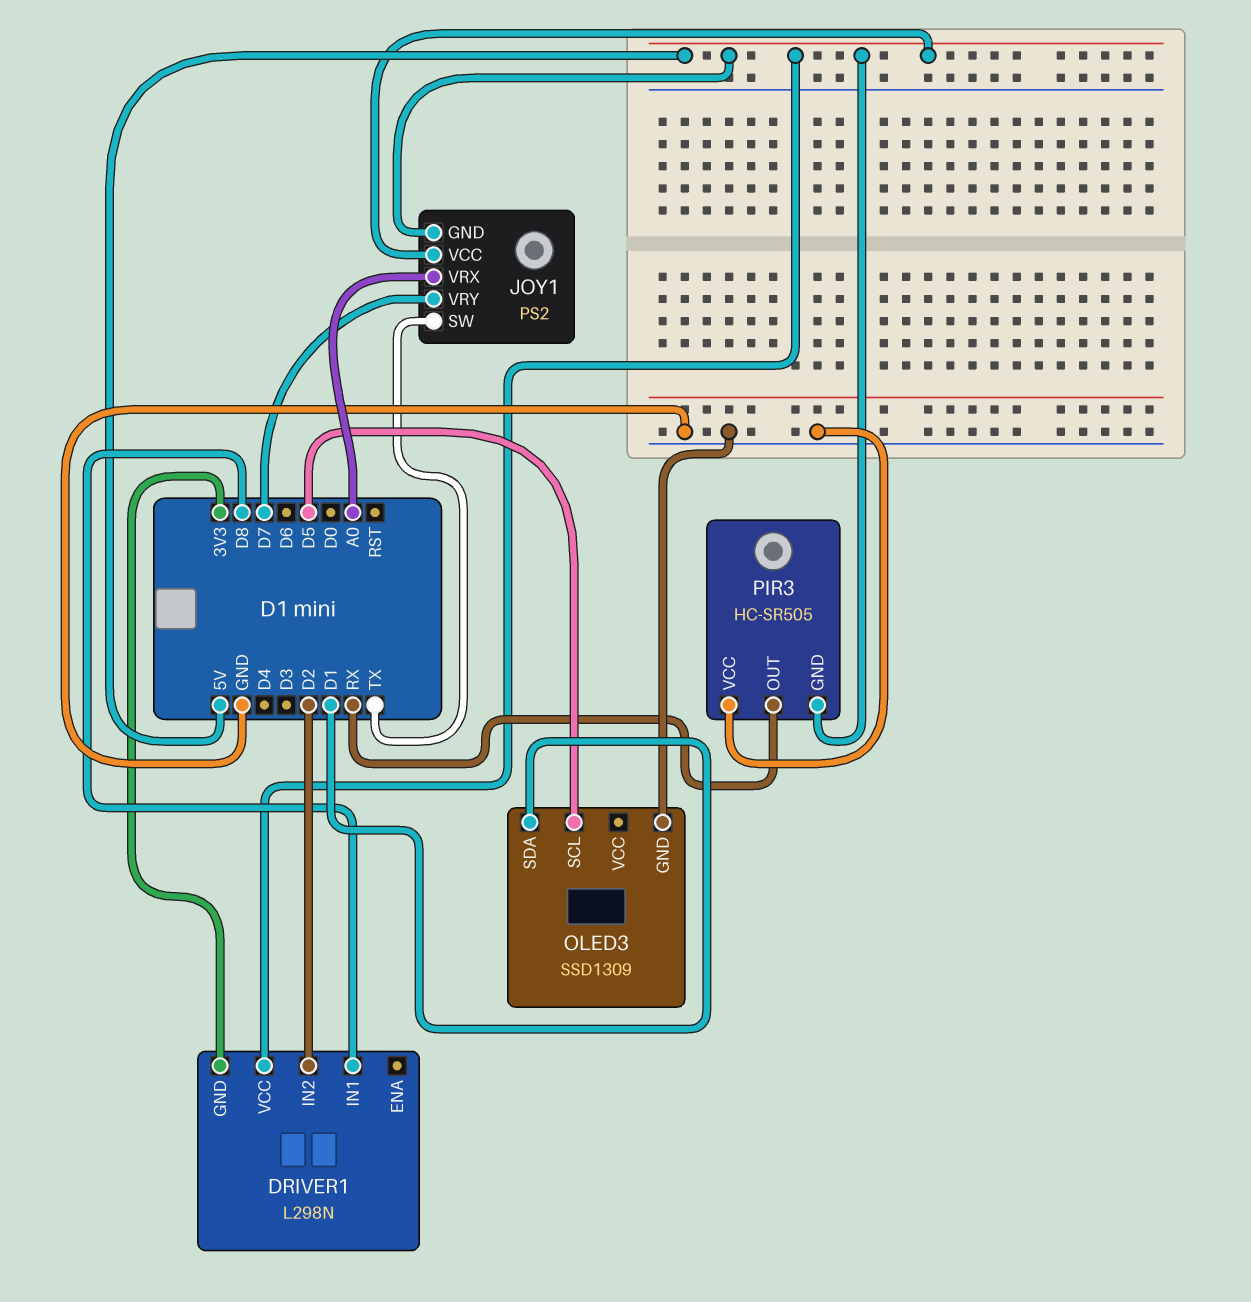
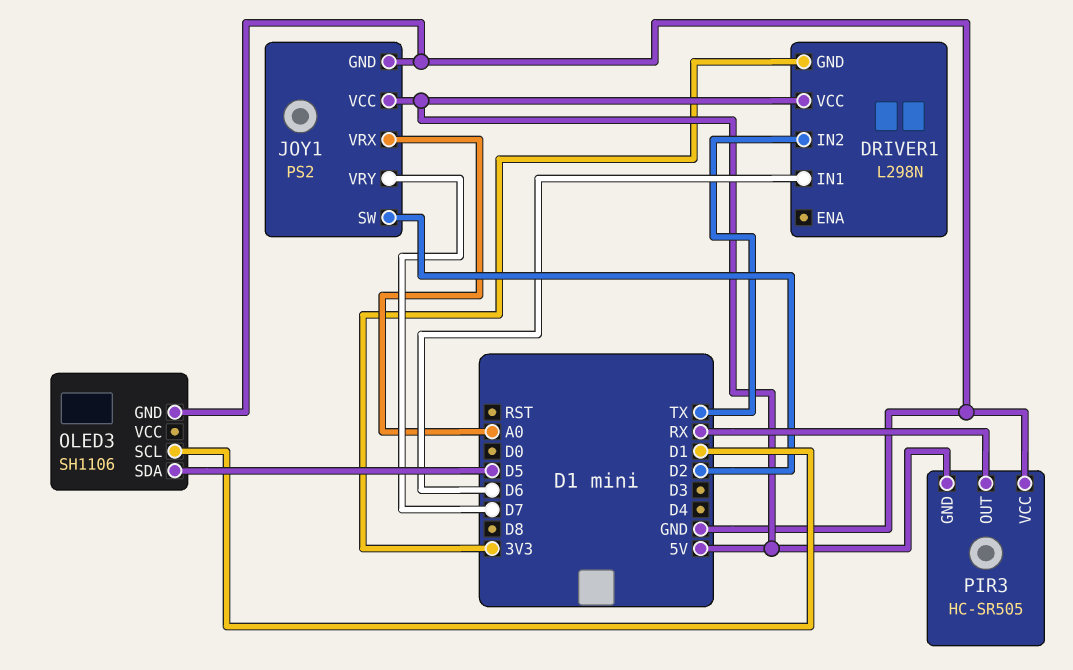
DRIVER1 pin IN1: D8 -> D6
DRIVER1 pin IN2: D2 -> TX
JOY1 pin GND: 5V -> GND
JOY1 pin SW: TX -> D2
OLED3: SSD1309 -> SH1106
OLED3 pin SCL: D5 -> D1
OLED3 pin SDA: D1 -> D5

